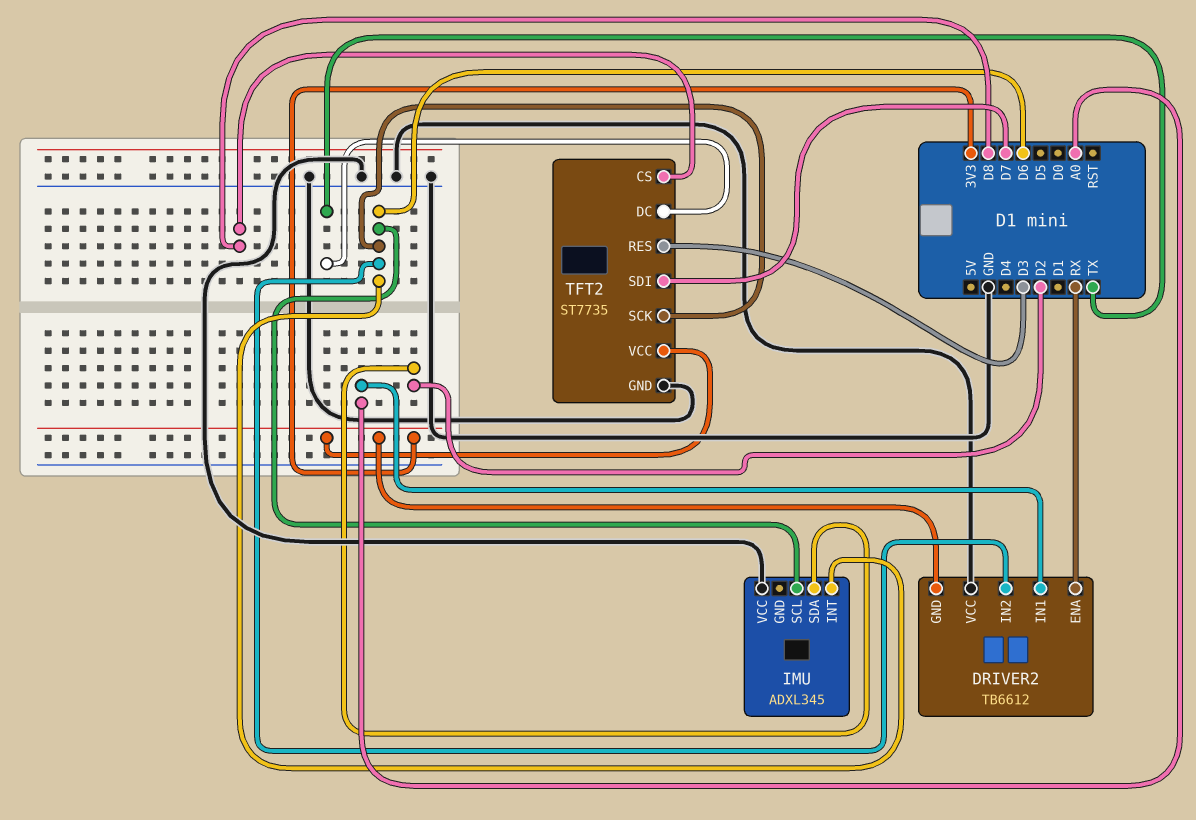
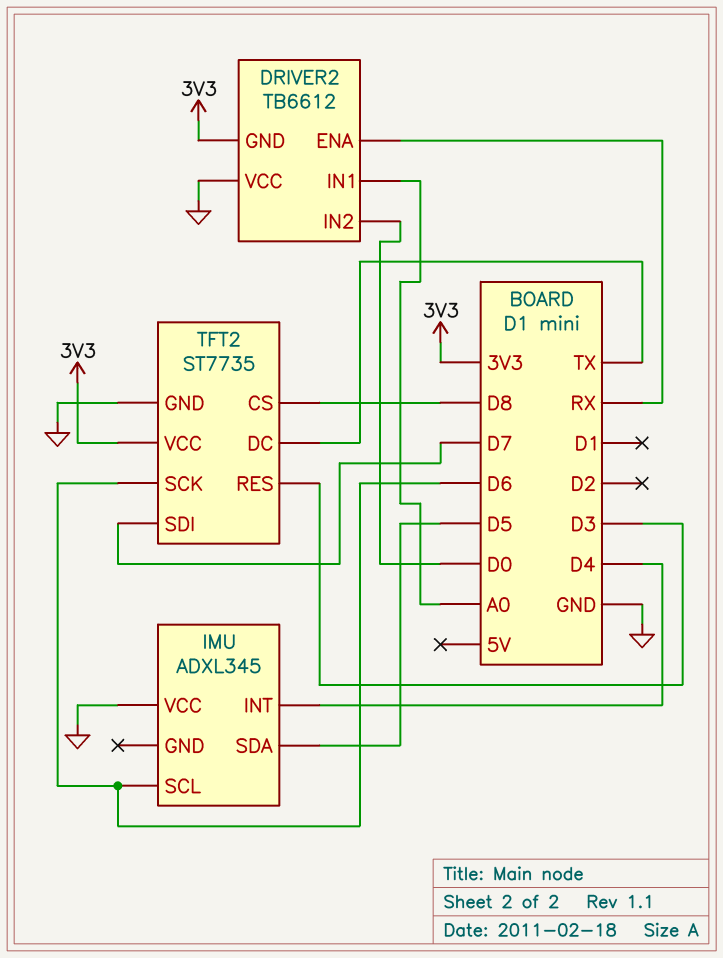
DRIVER2 pin IN2: D6 -> D0
IMU pin INT: D6 -> D4
IMU pin SDA: D2 -> D5

